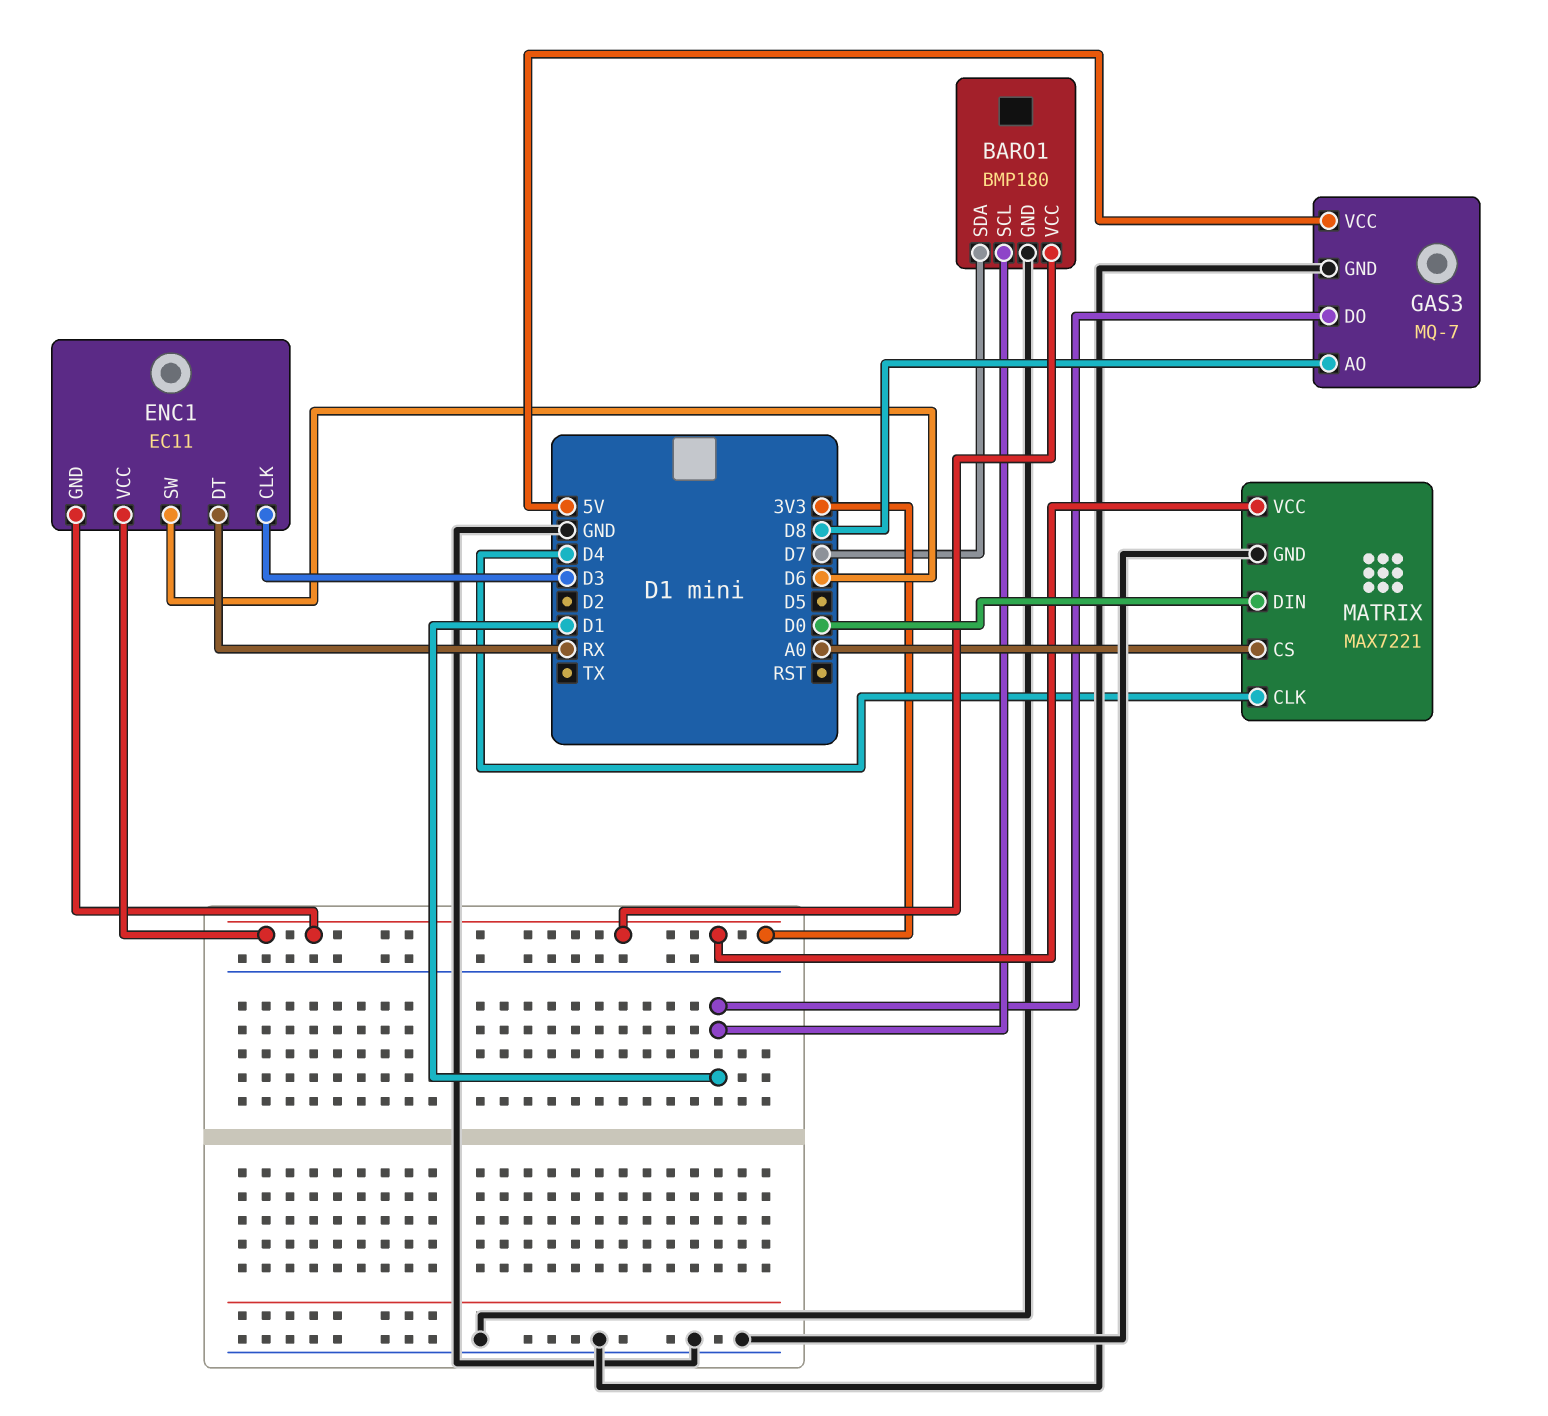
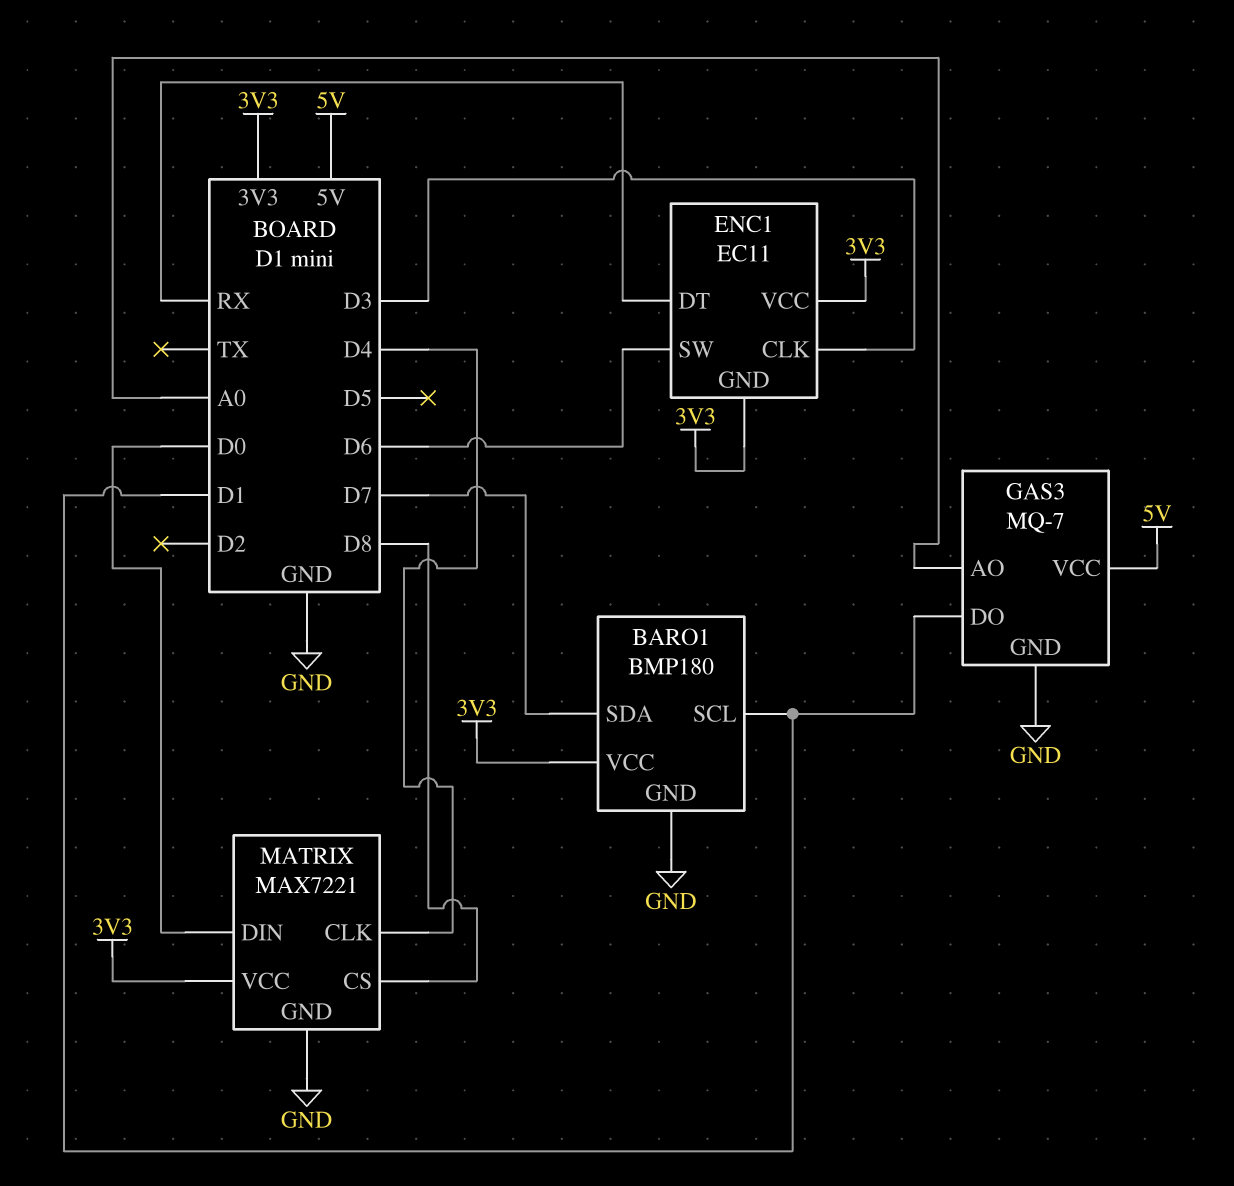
GAS3 pin AO: D8 -> A0
MATRIX pin CS: A0 -> D8

